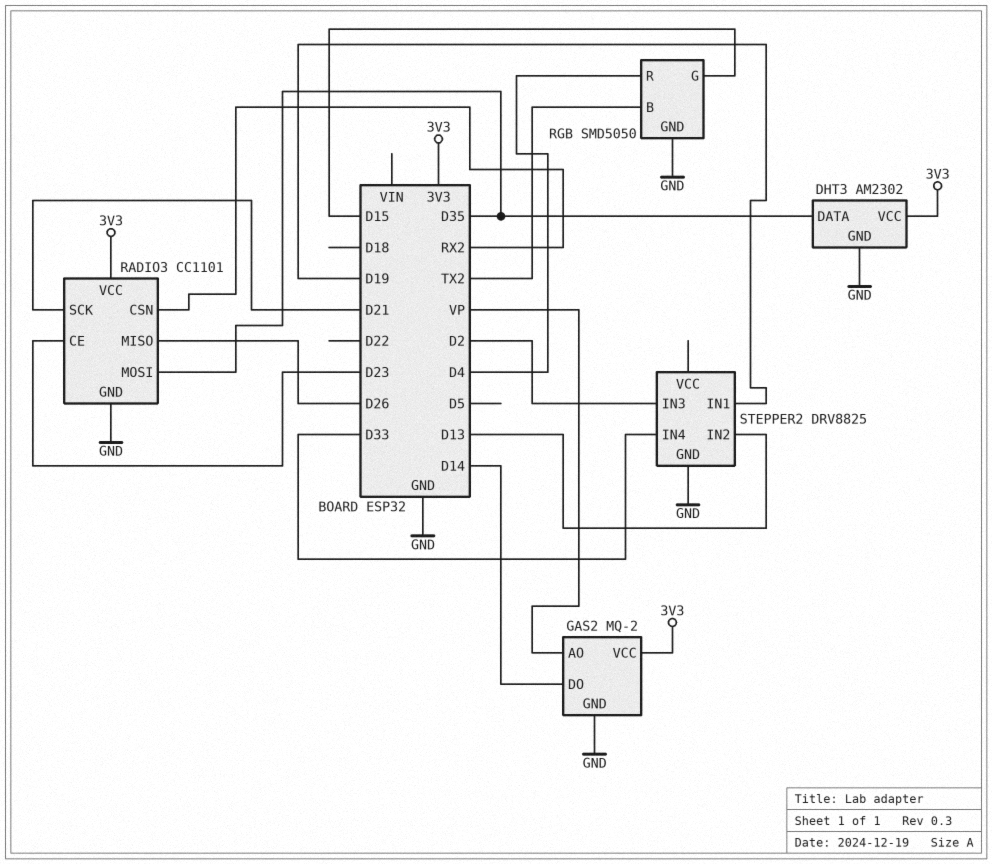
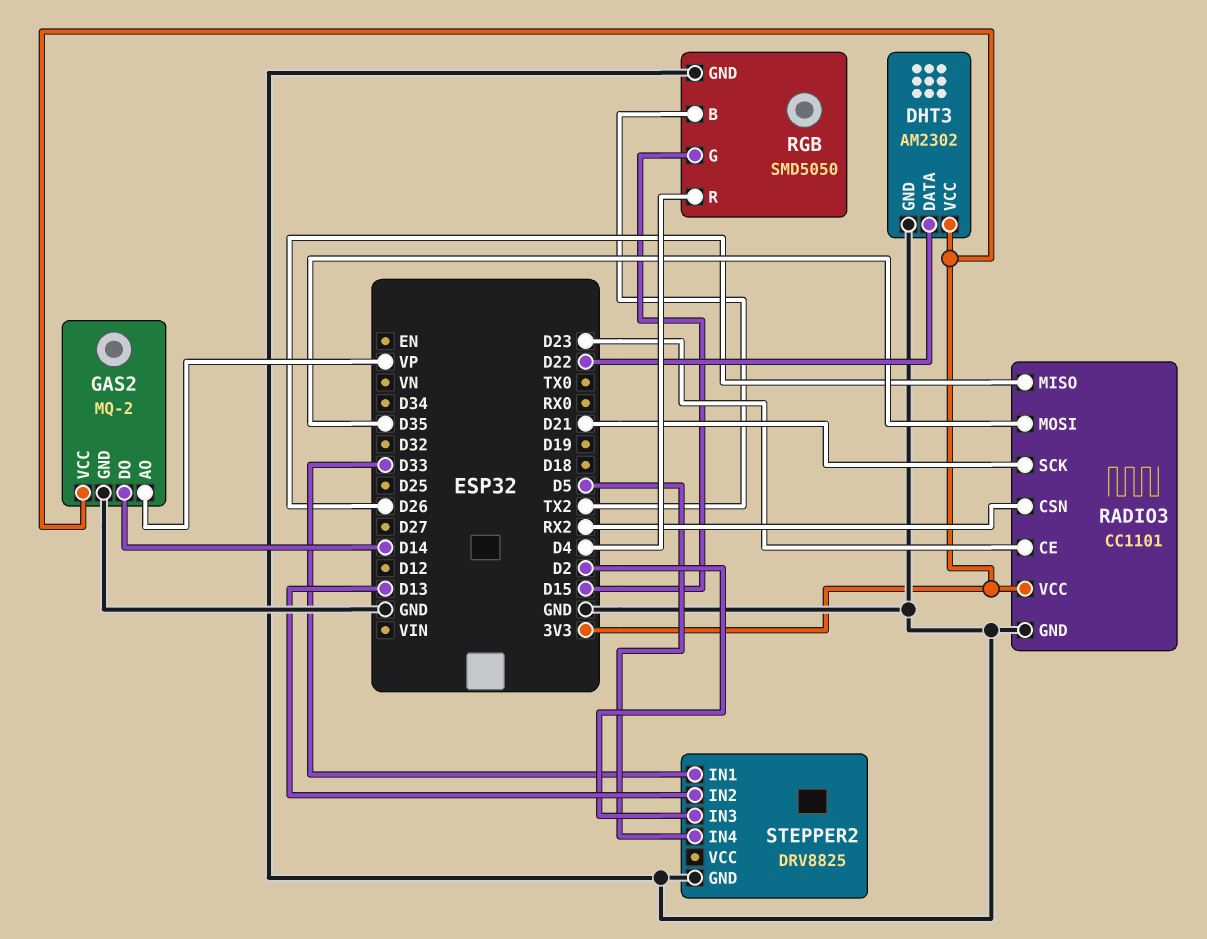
DHT3 pin DATA: D35 -> D22
STEPPER2 pin IN1: D19 -> D33
STEPPER2 pin IN4: D33 -> D5

